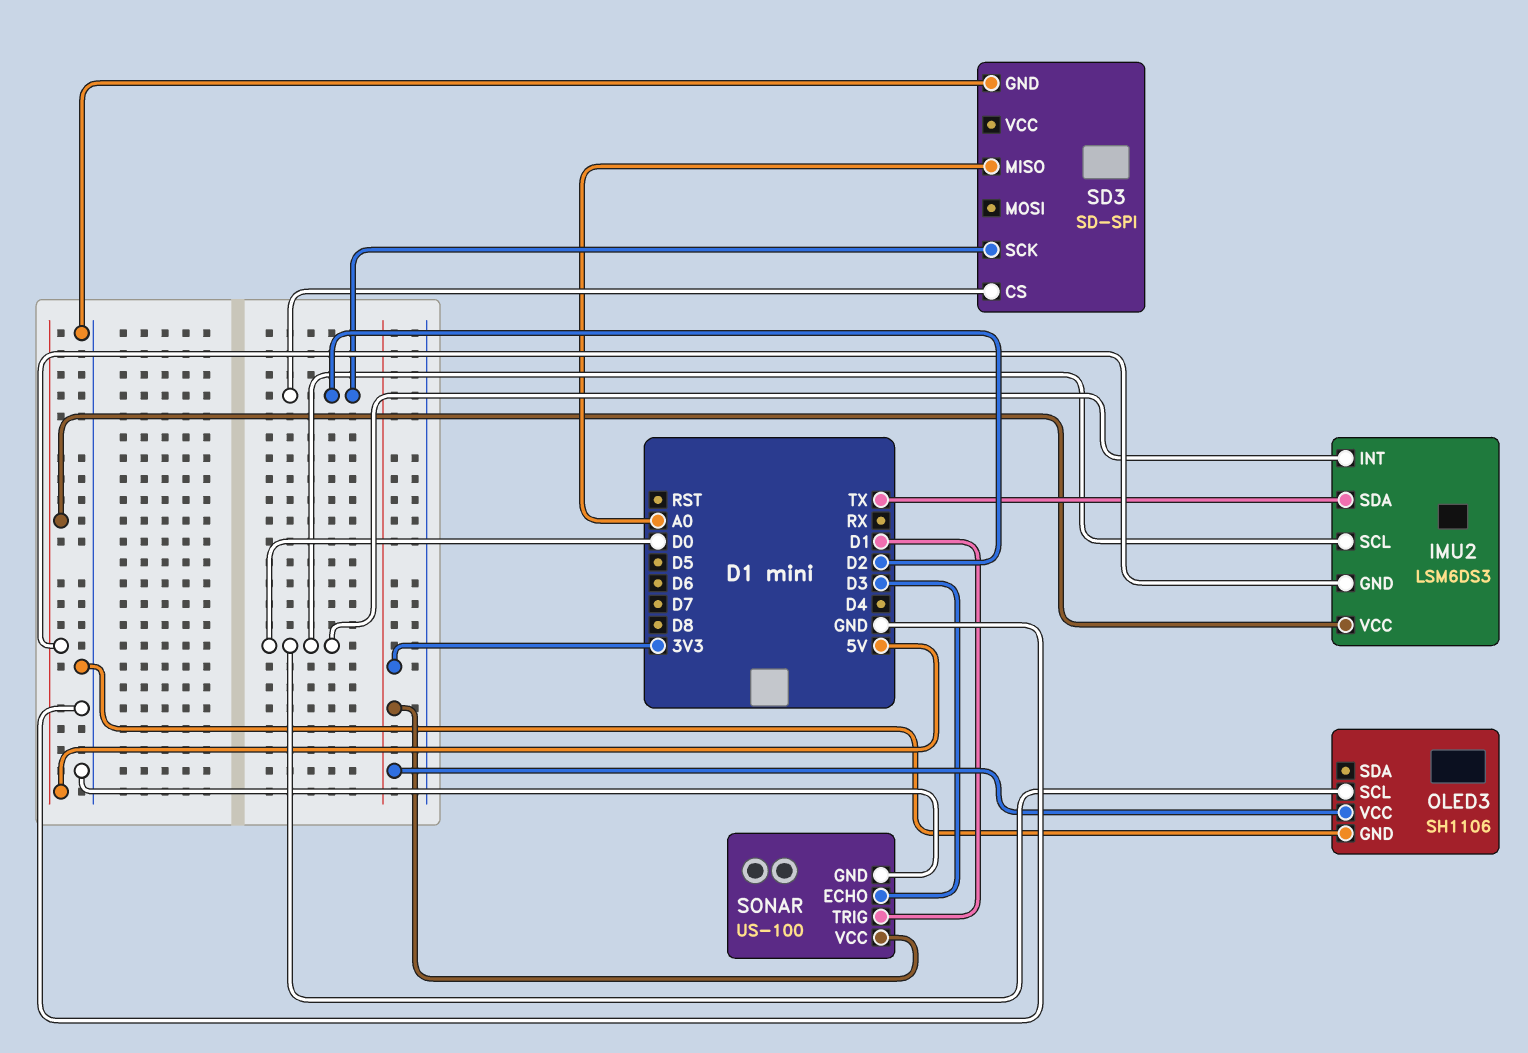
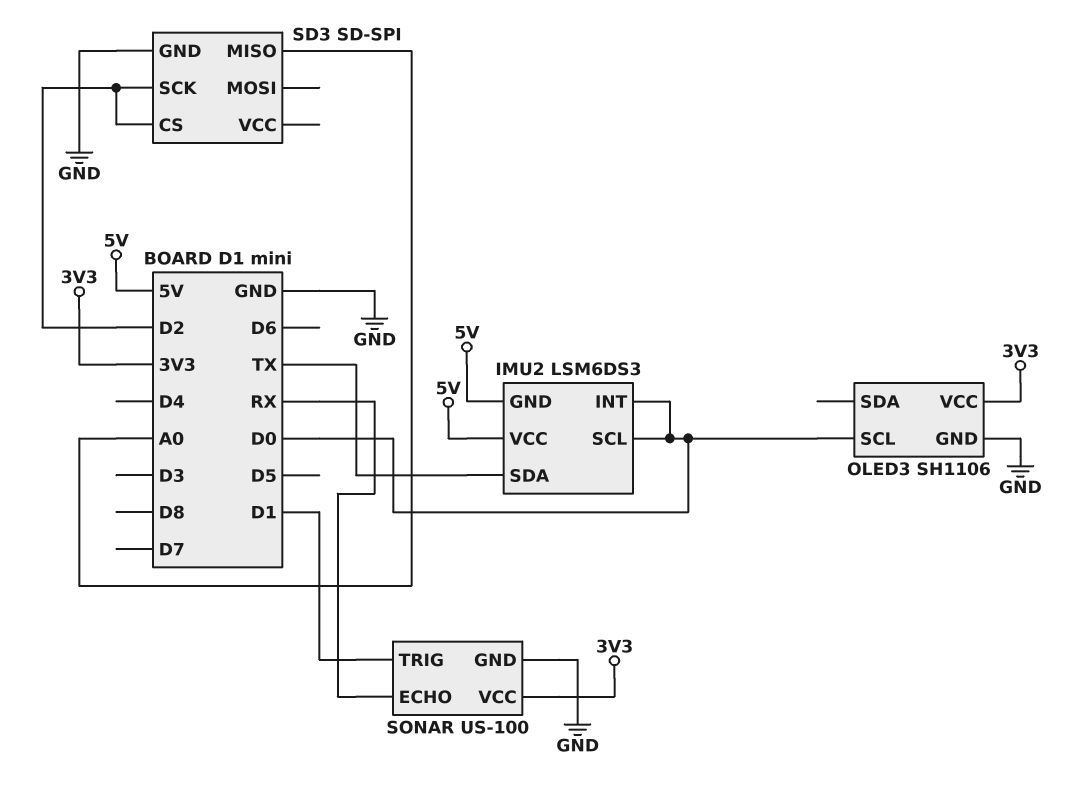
SONAR pin ECHO: D3 -> RX

